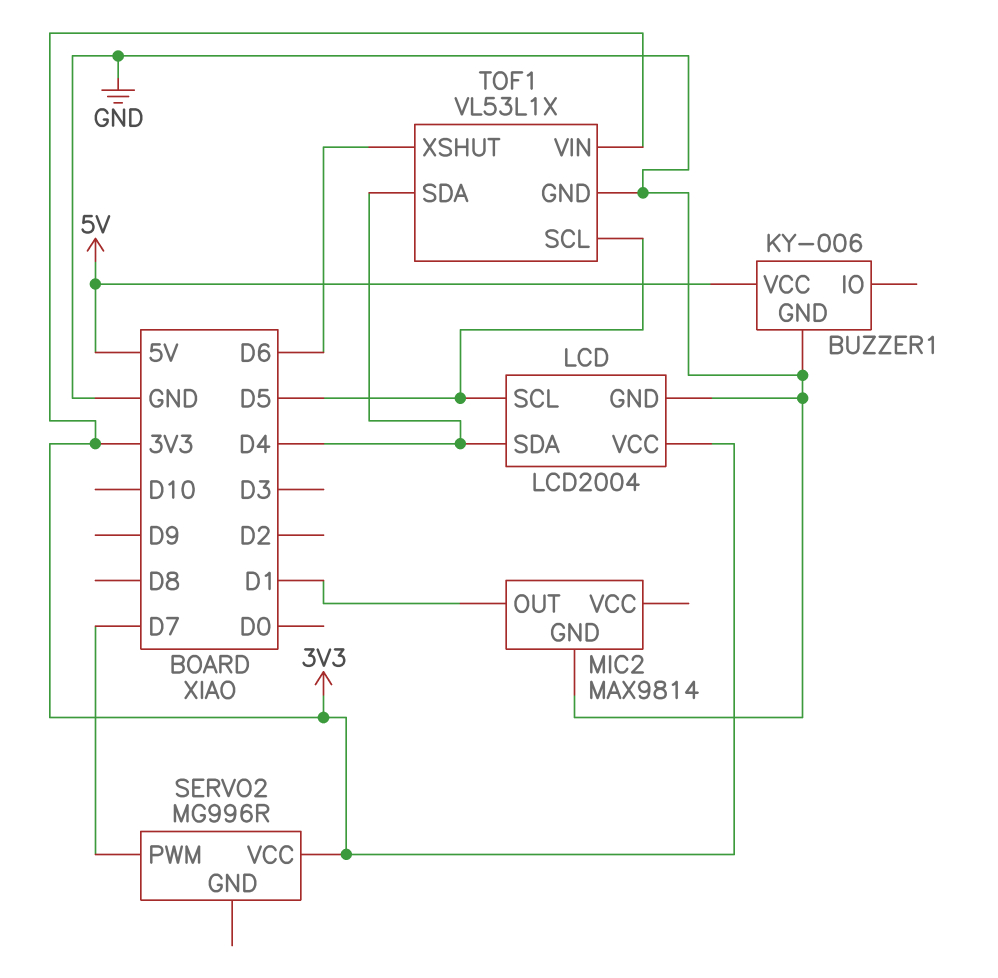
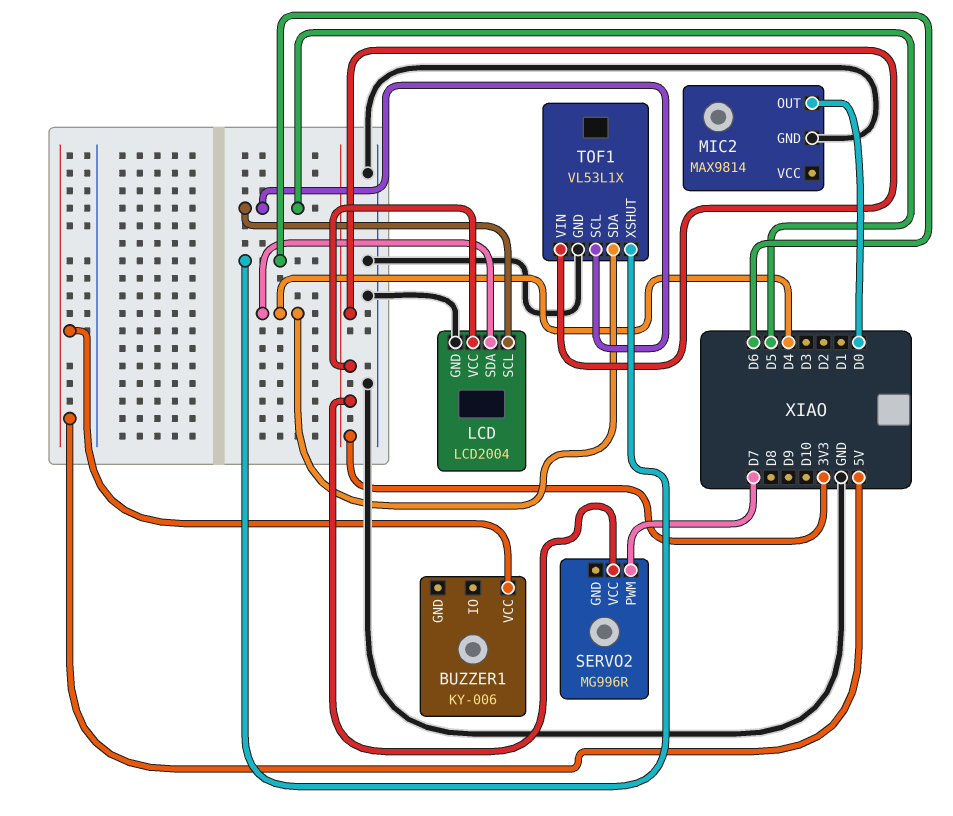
BUZZER1 pin GND: GND -> none
MIC2 pin OUT: D1 -> D0

